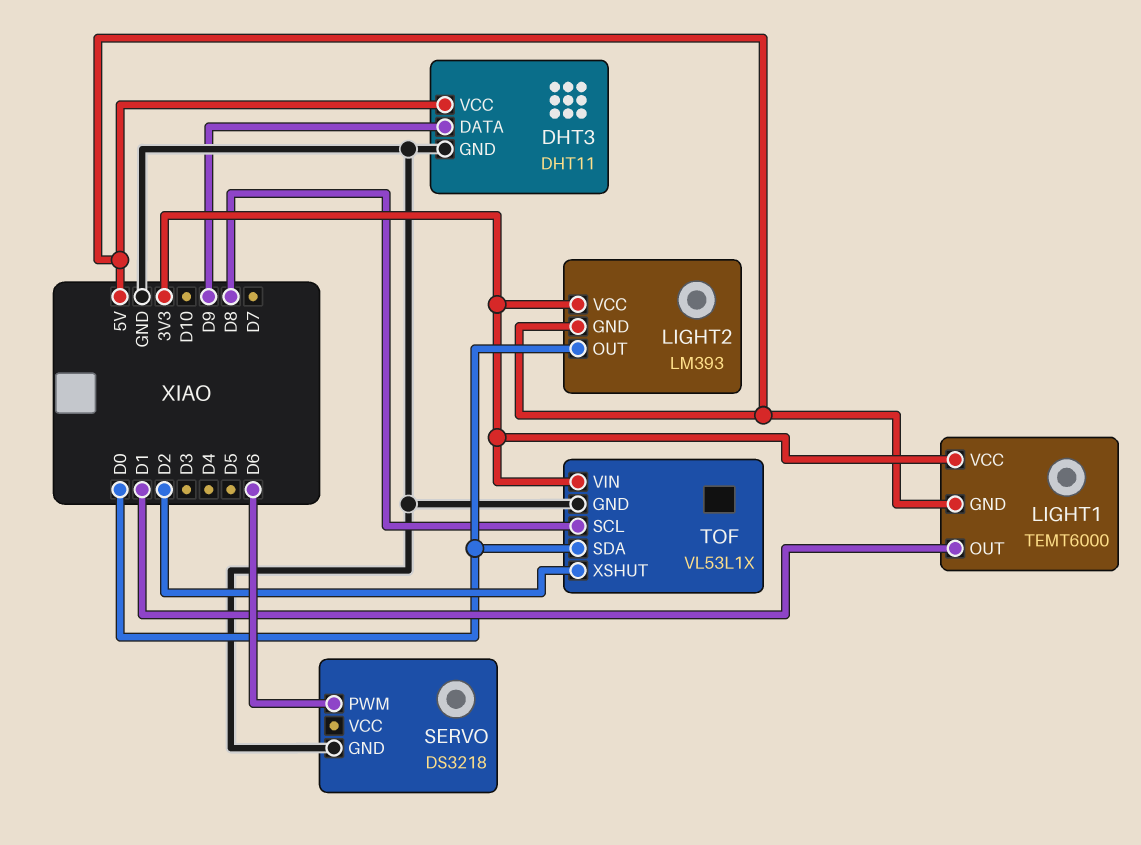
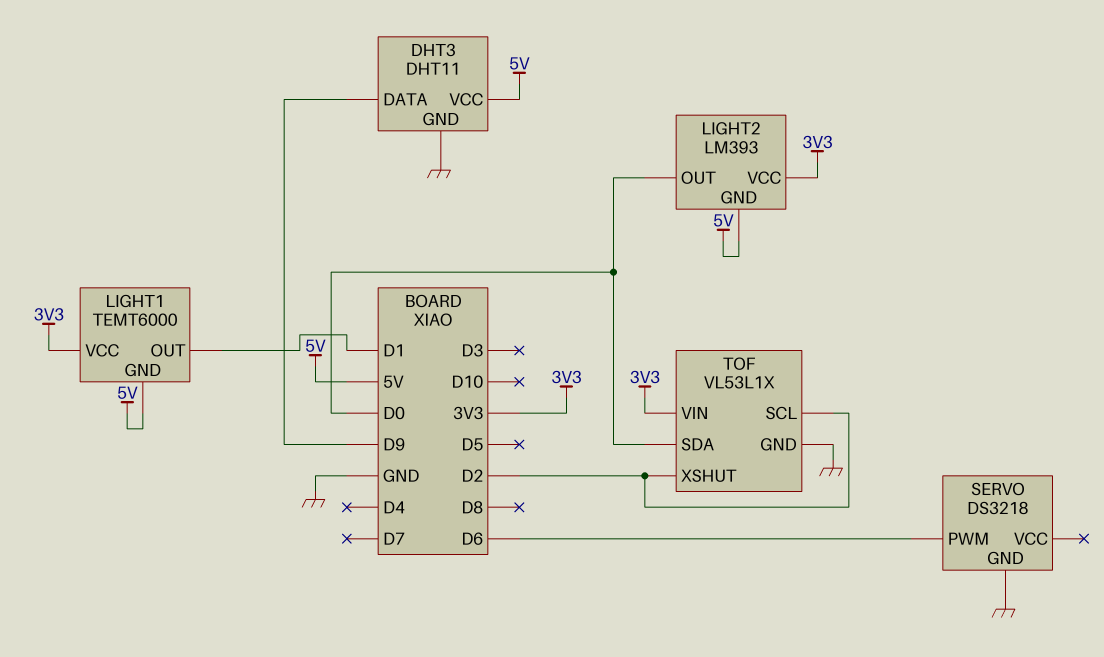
TOF pin SCL: D8 -> D2

